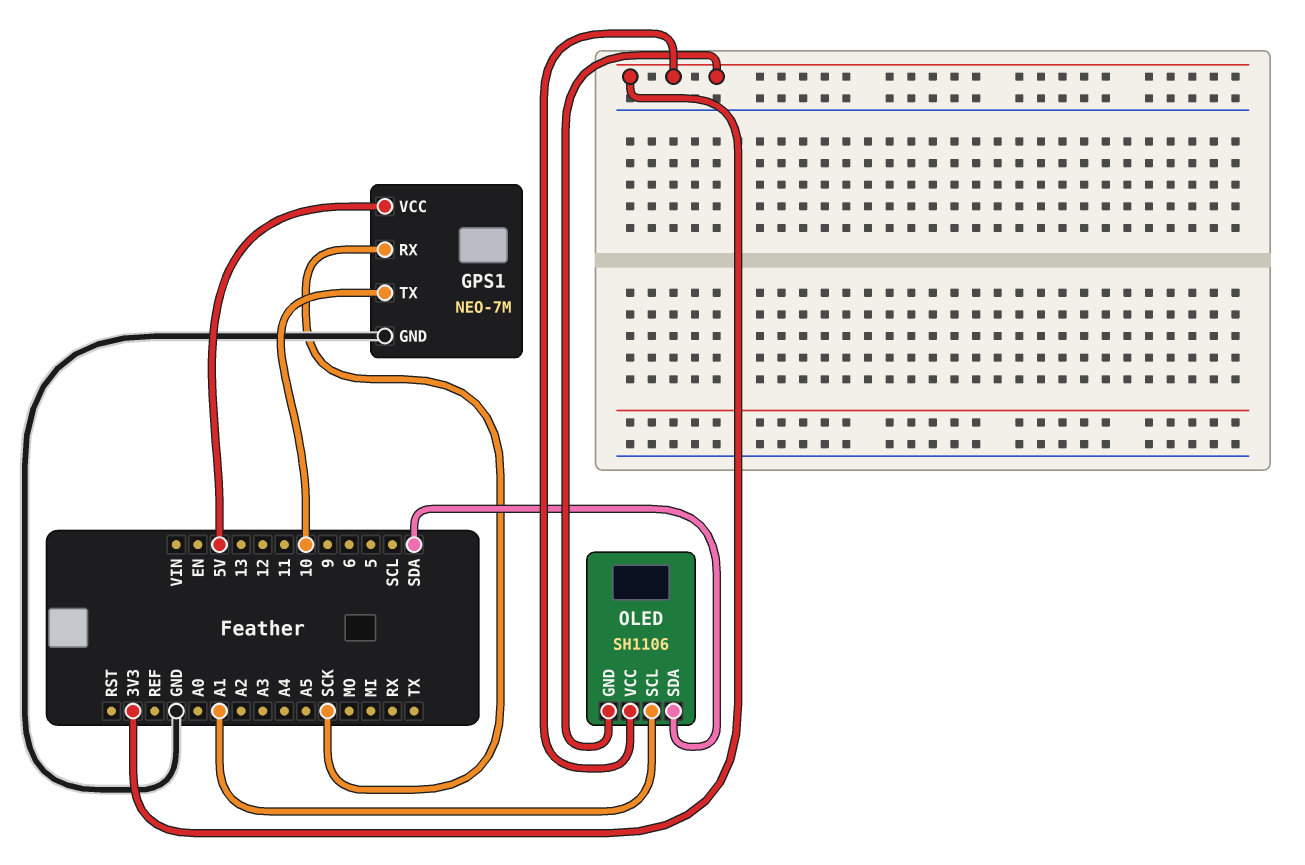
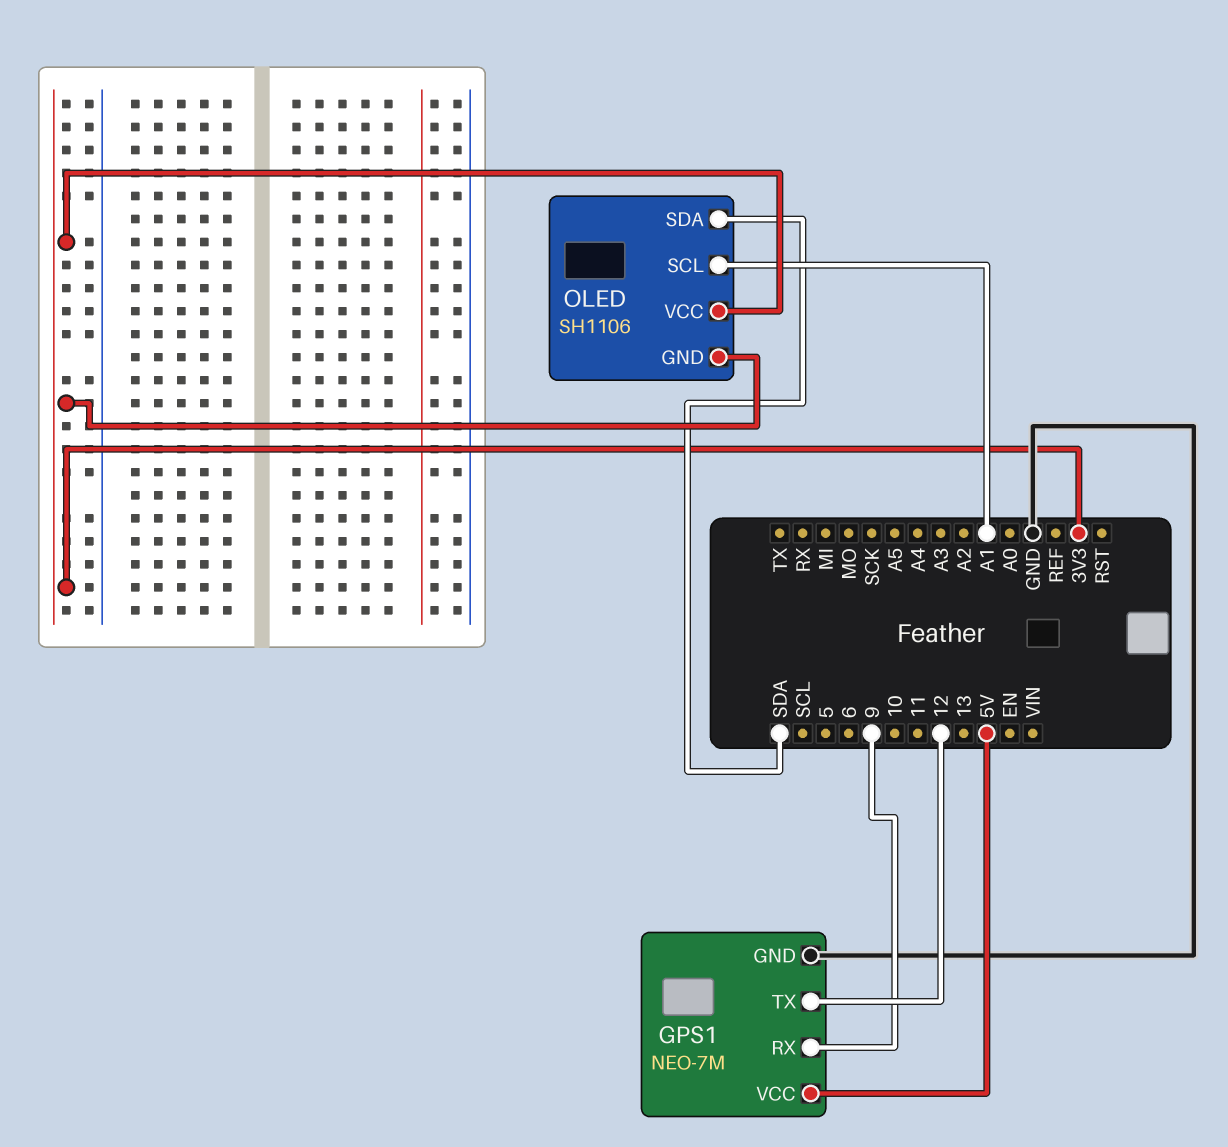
GPS1 pin RX: SCK -> 9
GPS1 pin TX: 10 -> 12

